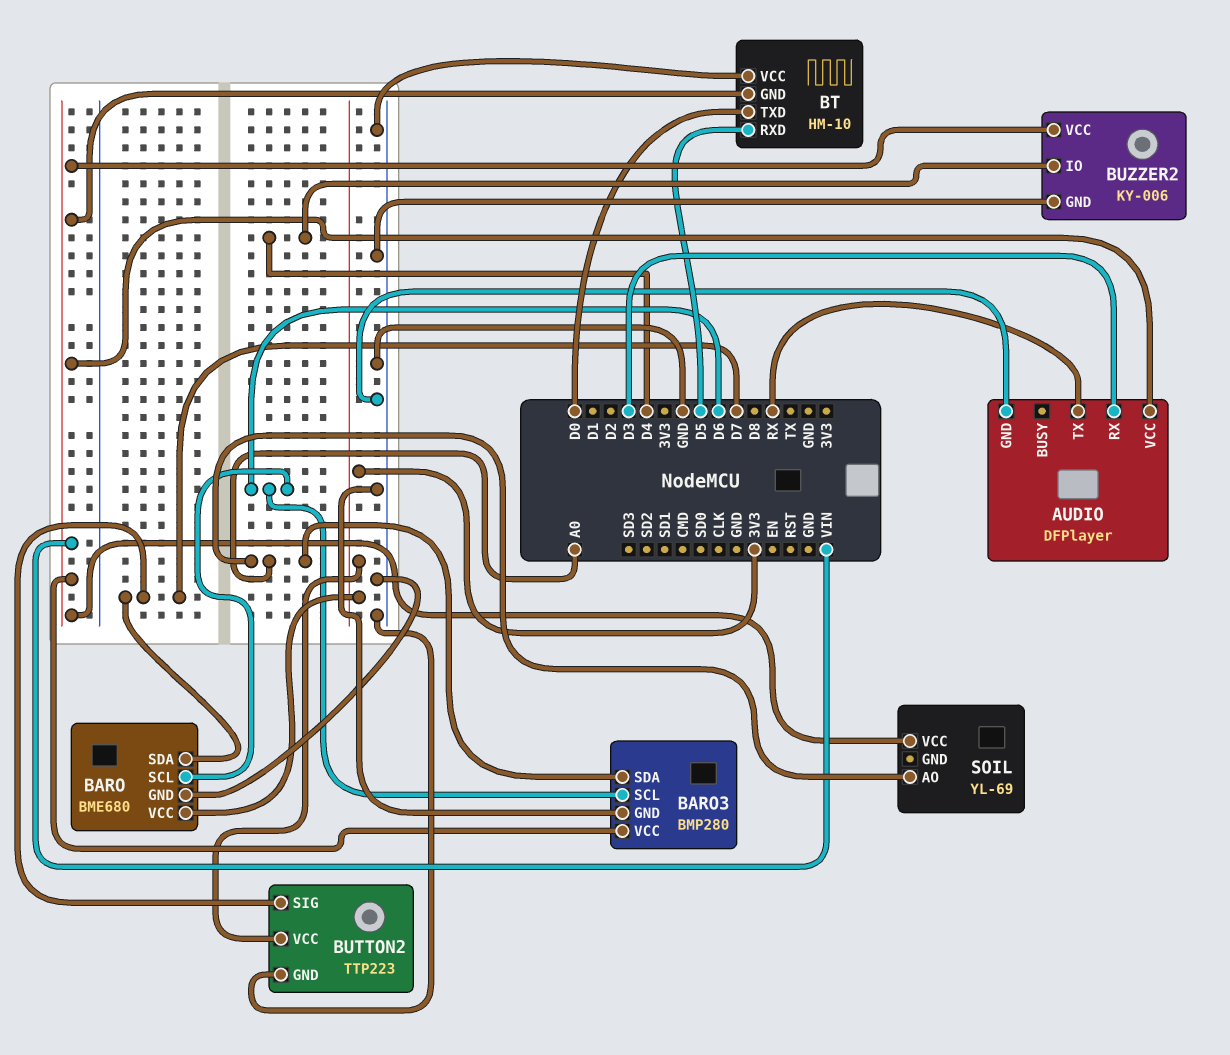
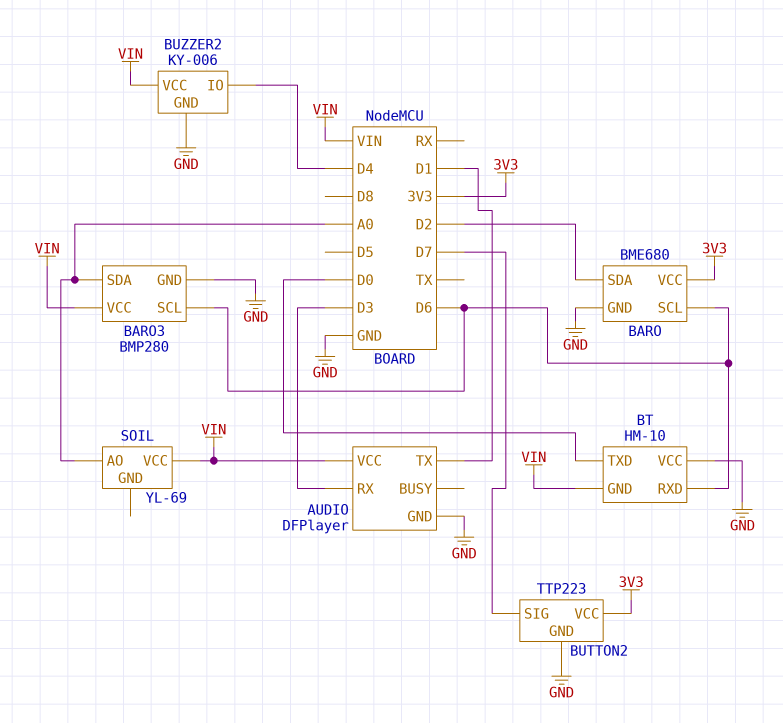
AUDIO pin TX: RX -> D1
BARO pin SDA: D7 -> D2
BT pin RXD: D5 -> D6

